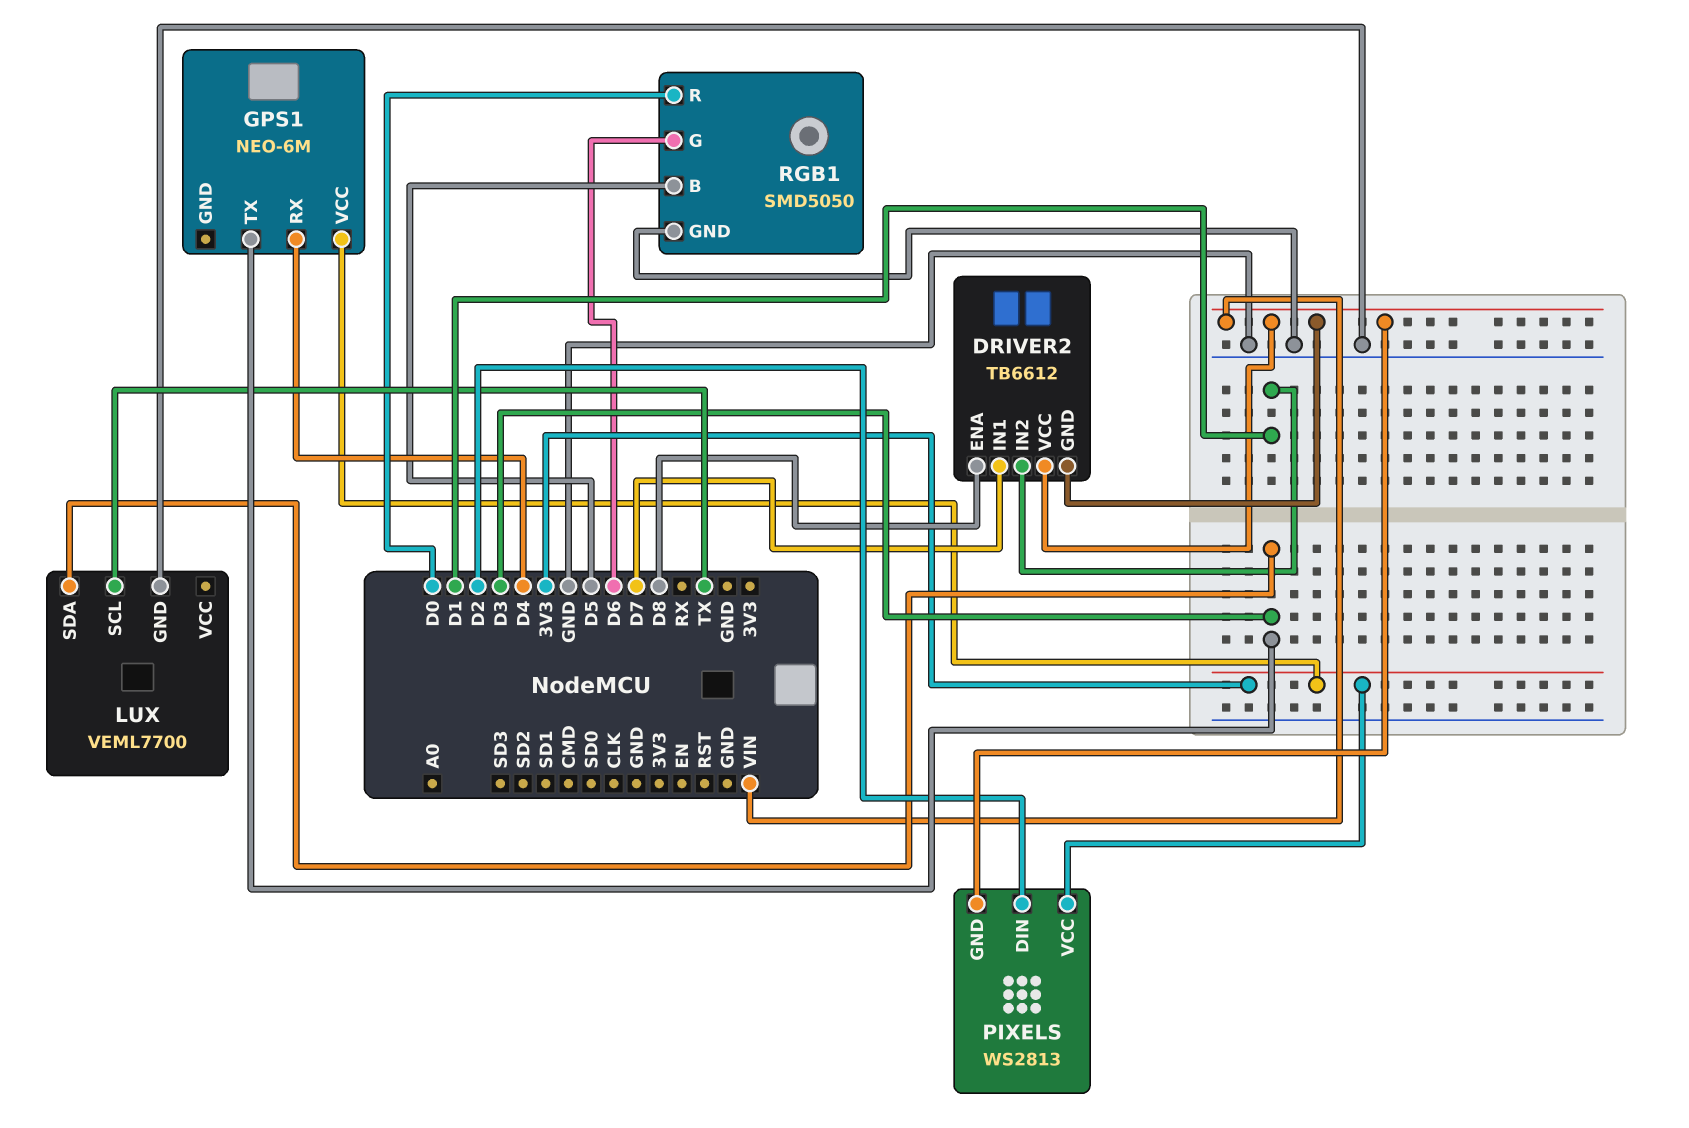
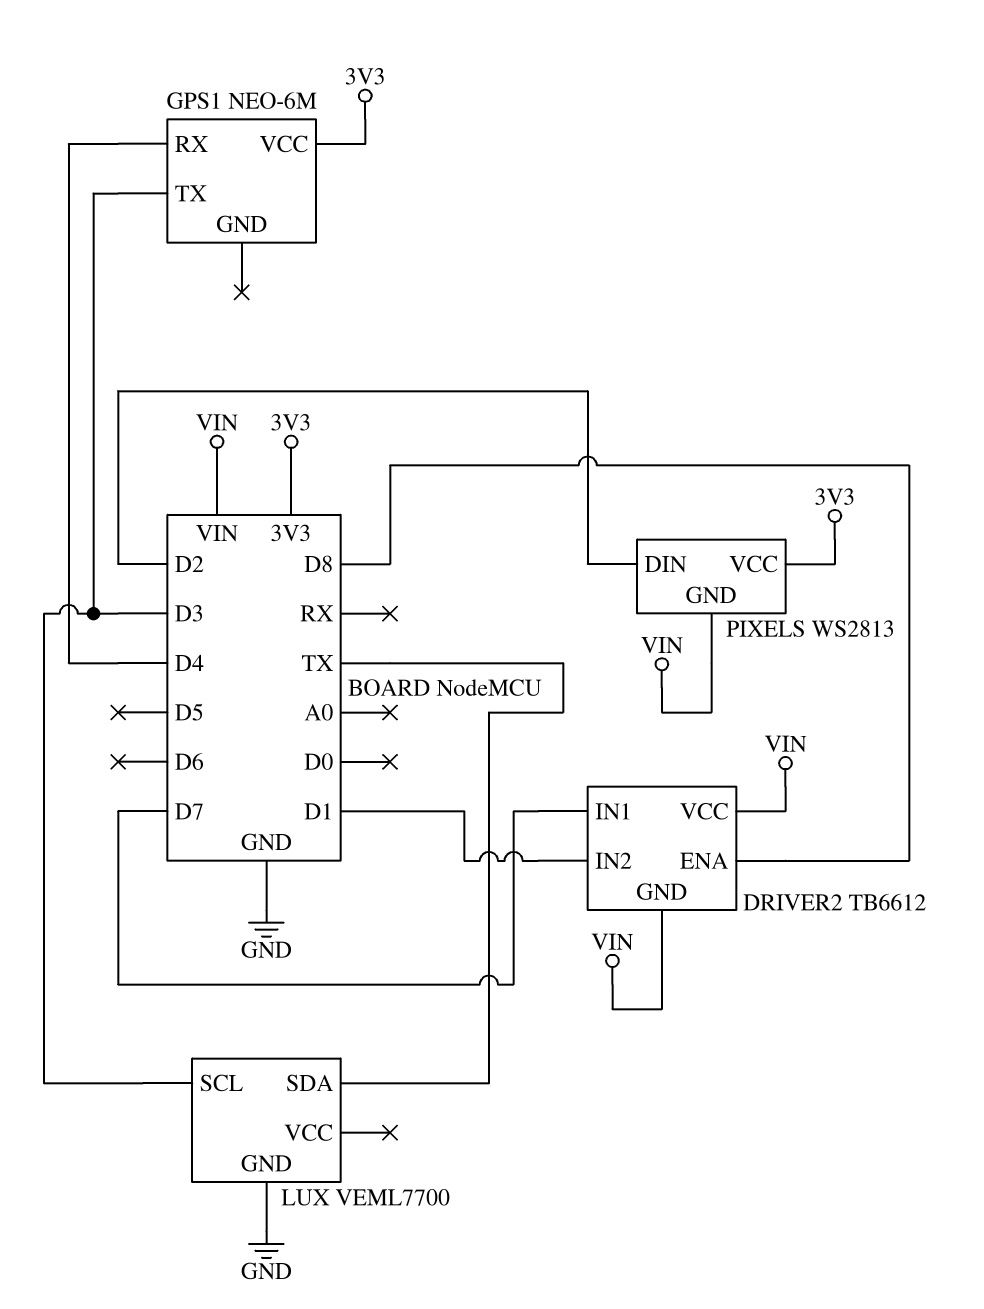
LUX pin SCL: TX -> D3
LUX pin SDA: D3 -> TX
RGB1: SMD5050 -> none
RGB1 pin B: D5 -> none
RGB1 pin G: D6 -> none
RGB1 pin GND: GND -> none
RGB1 pin R: D0 -> none

